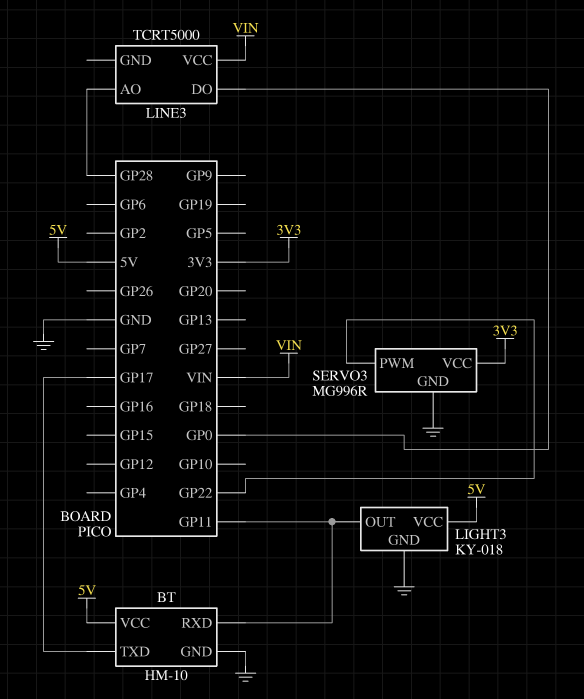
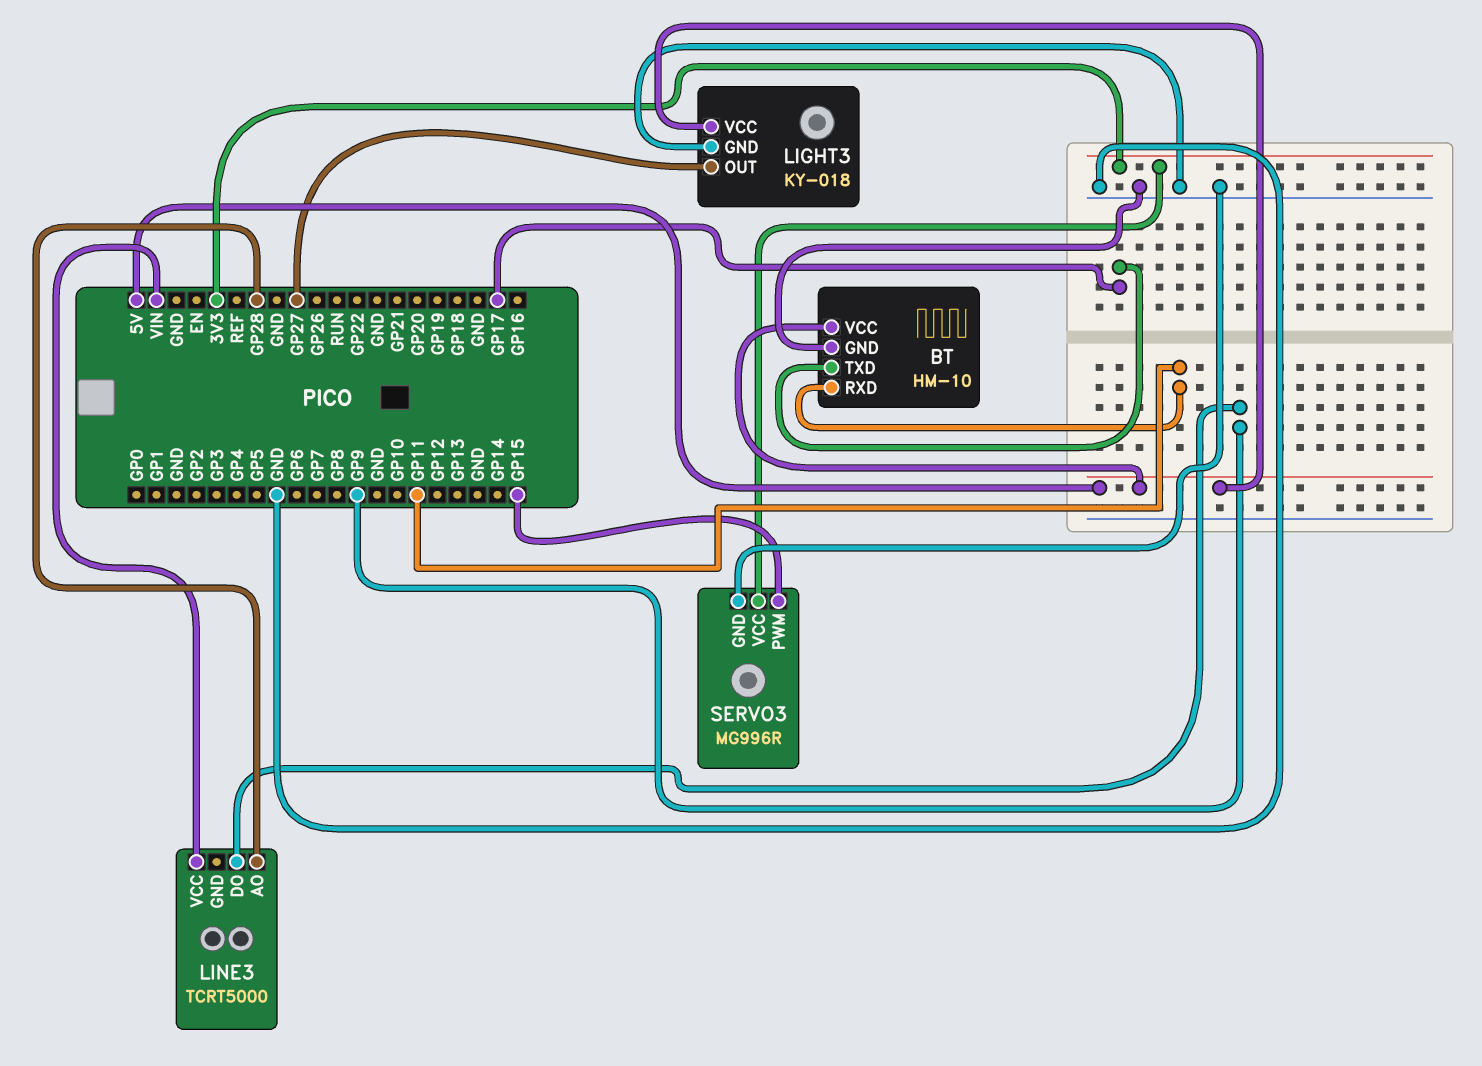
LIGHT3 pin OUT: GP11 -> GP27
LINE3 pin DO: GP0 -> GP9
SERVO3 pin PWM: GP22 -> GP15

